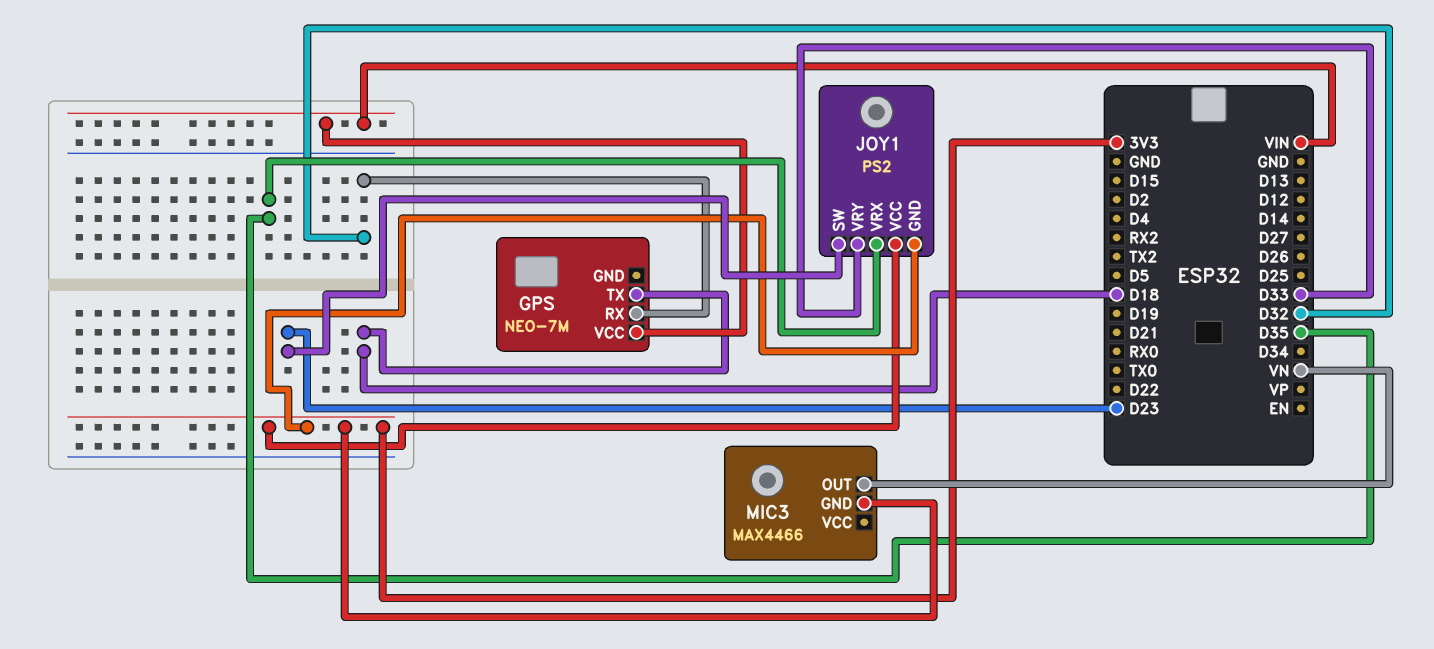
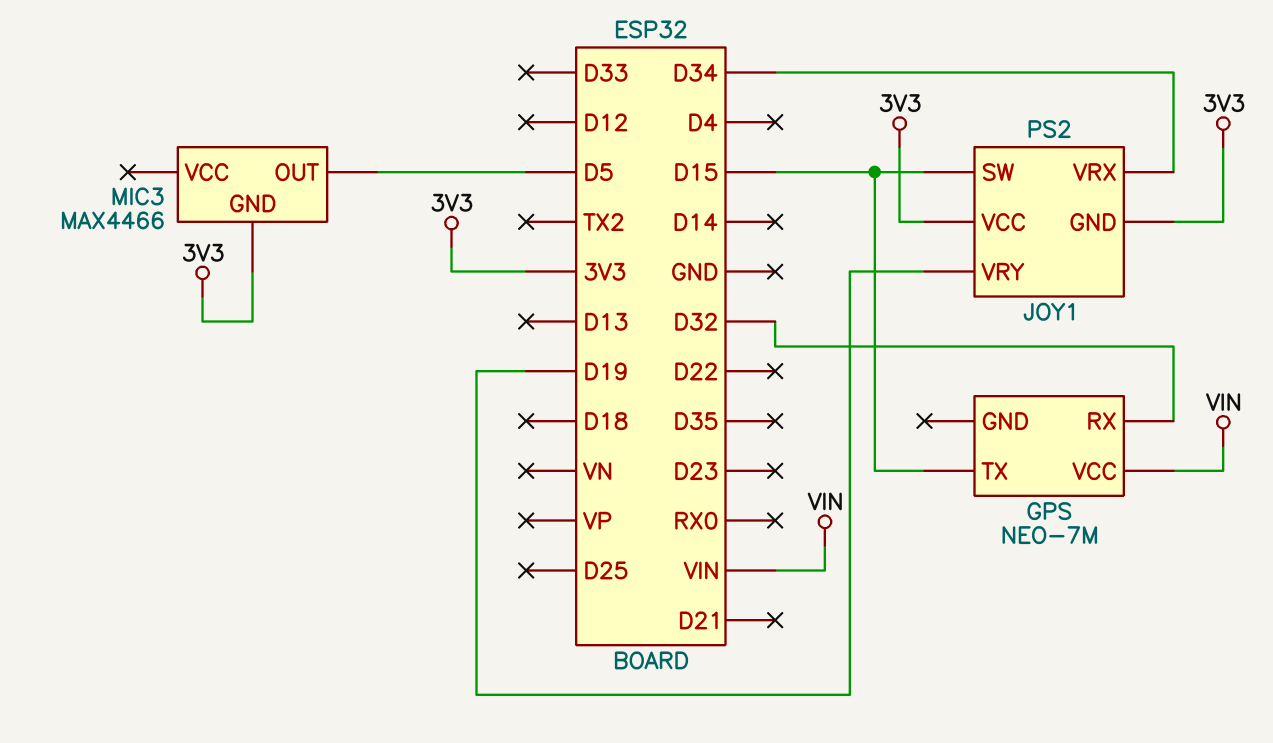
GPS pin TX: D18 -> D15
JOY1 pin SW: D23 -> D15
JOY1 pin VRX: D35 -> D34
JOY1 pin VRY: D33 -> D19
MIC3 pin OUT: VN -> D5

